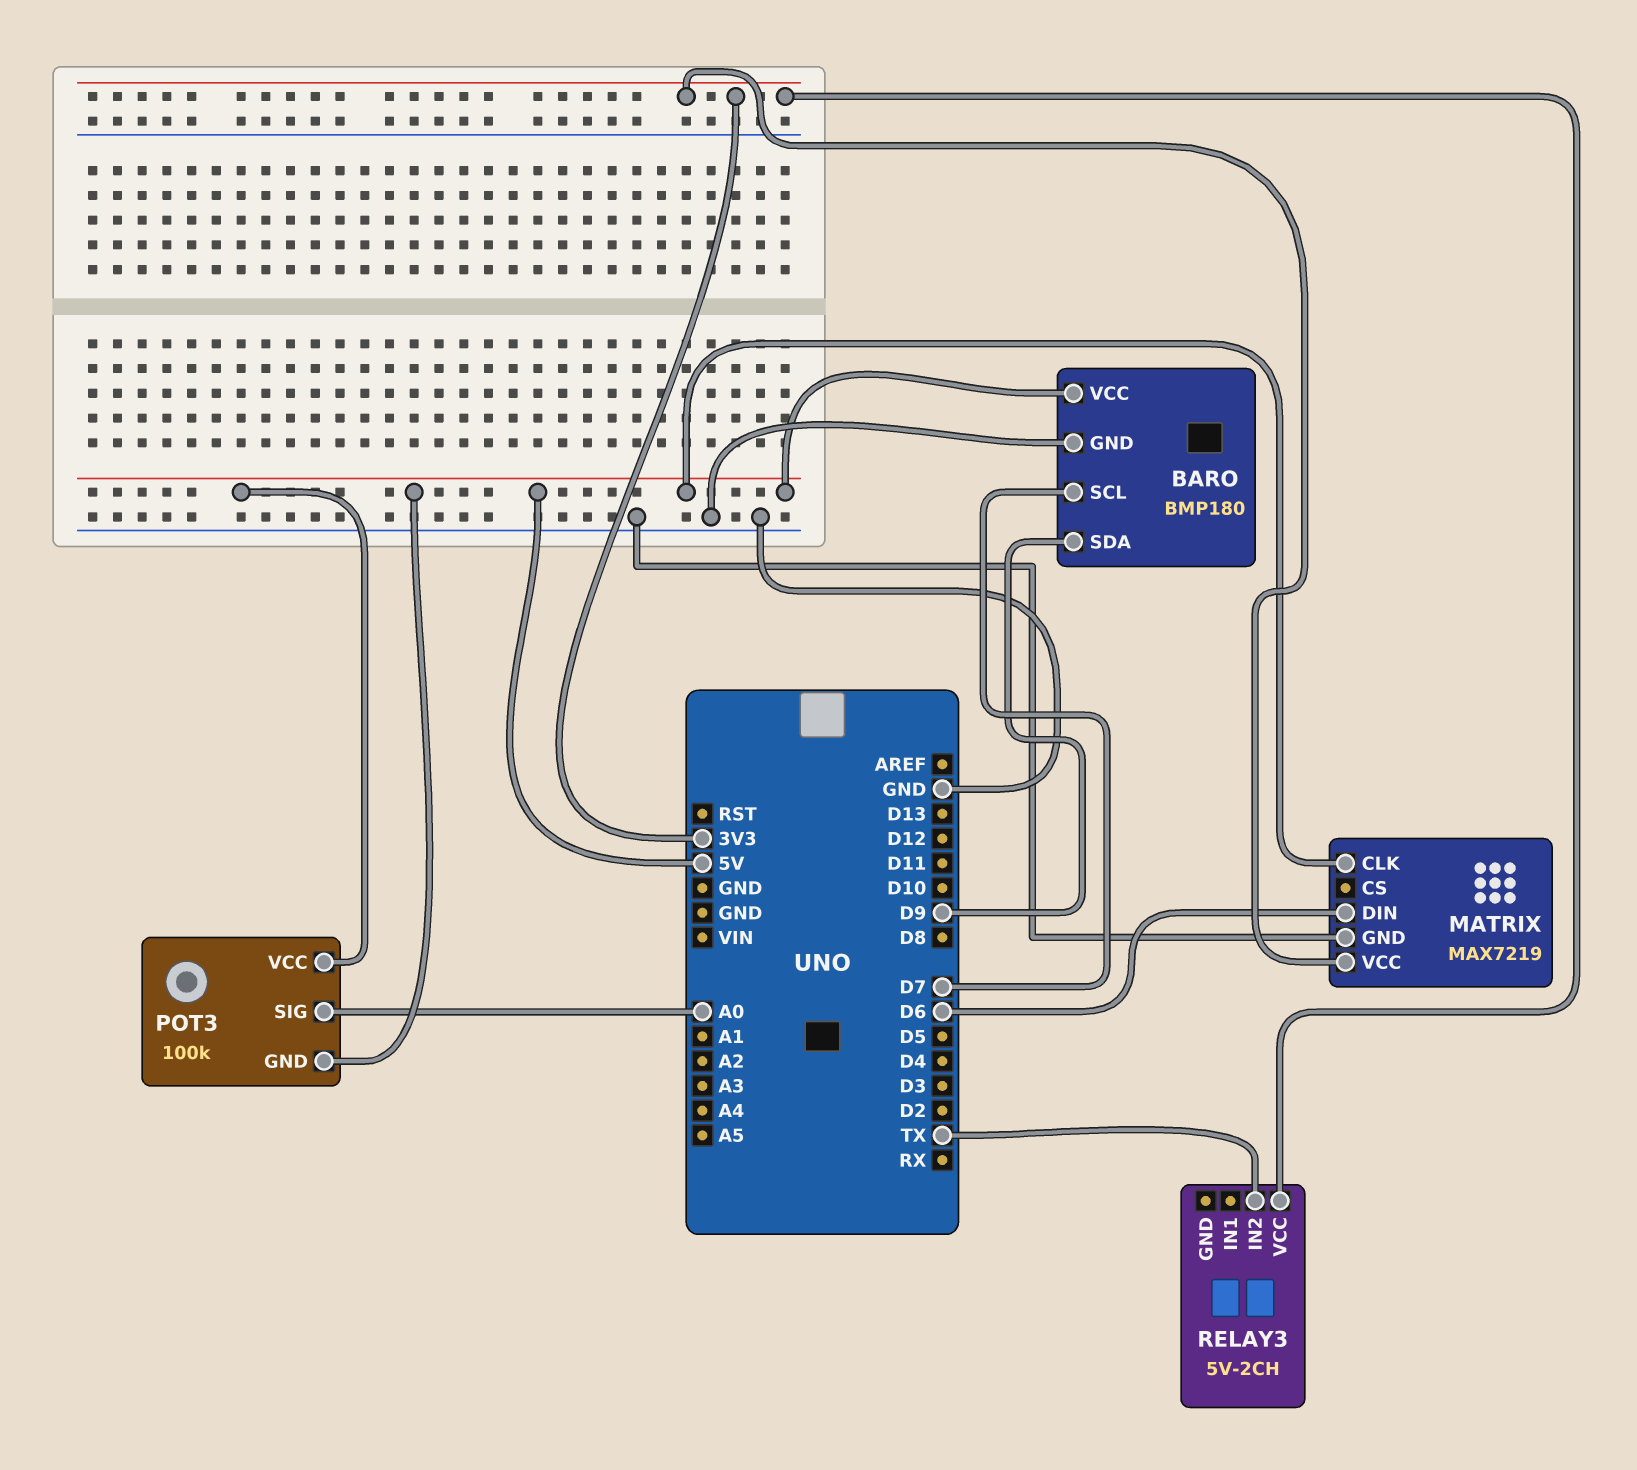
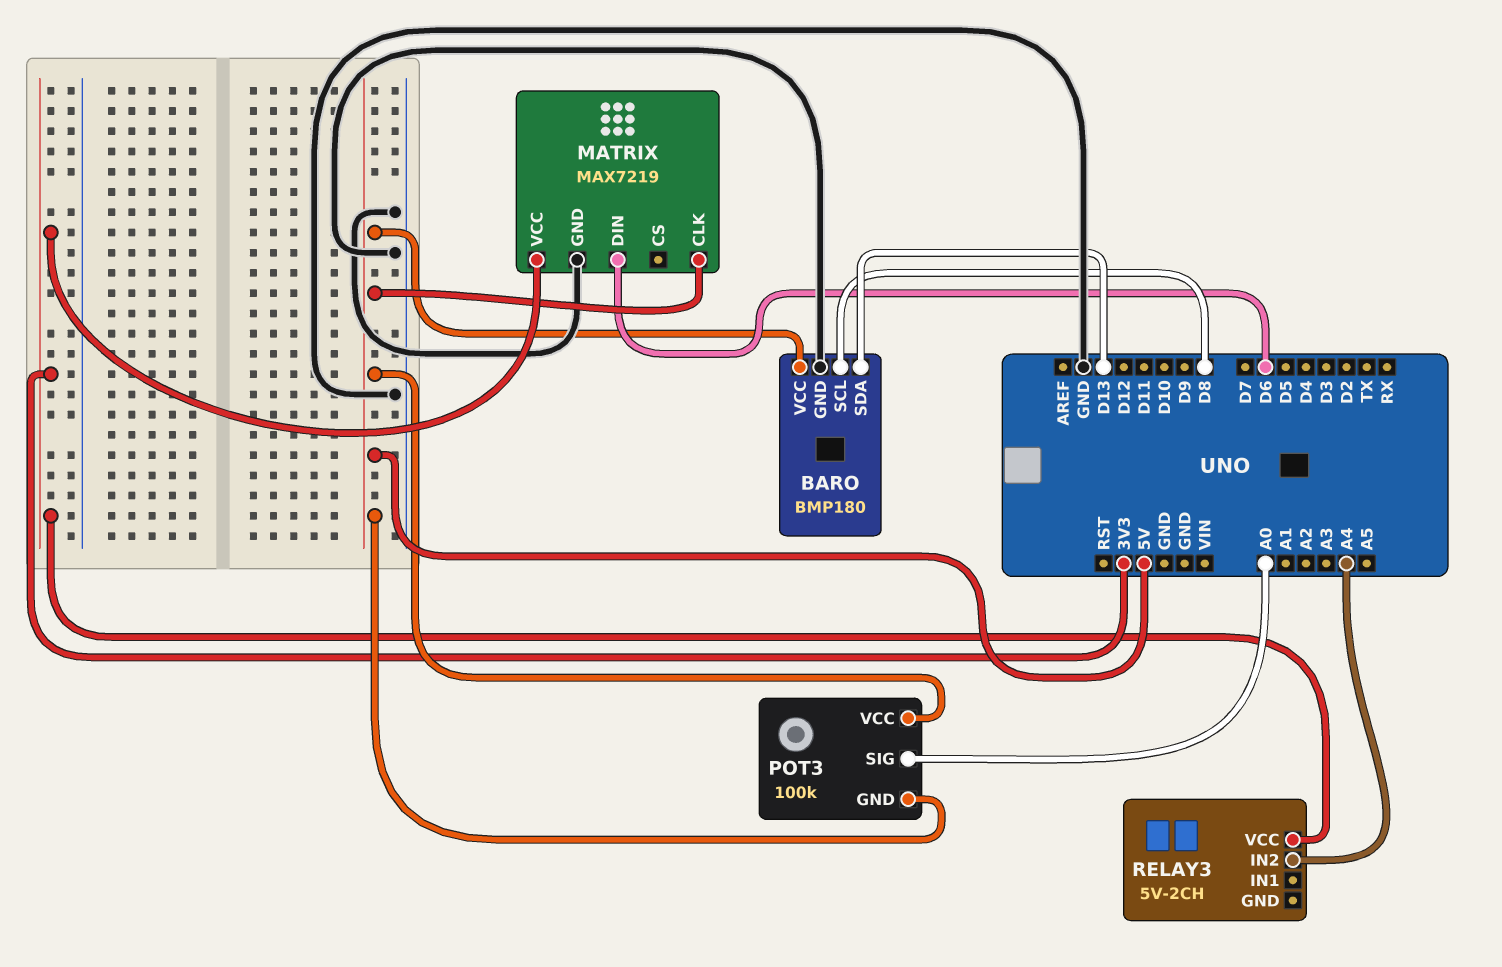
BARO pin SCL: D7 -> D8
BARO pin SDA: D9 -> D13
RELAY3 pin IN2: TX -> A4

